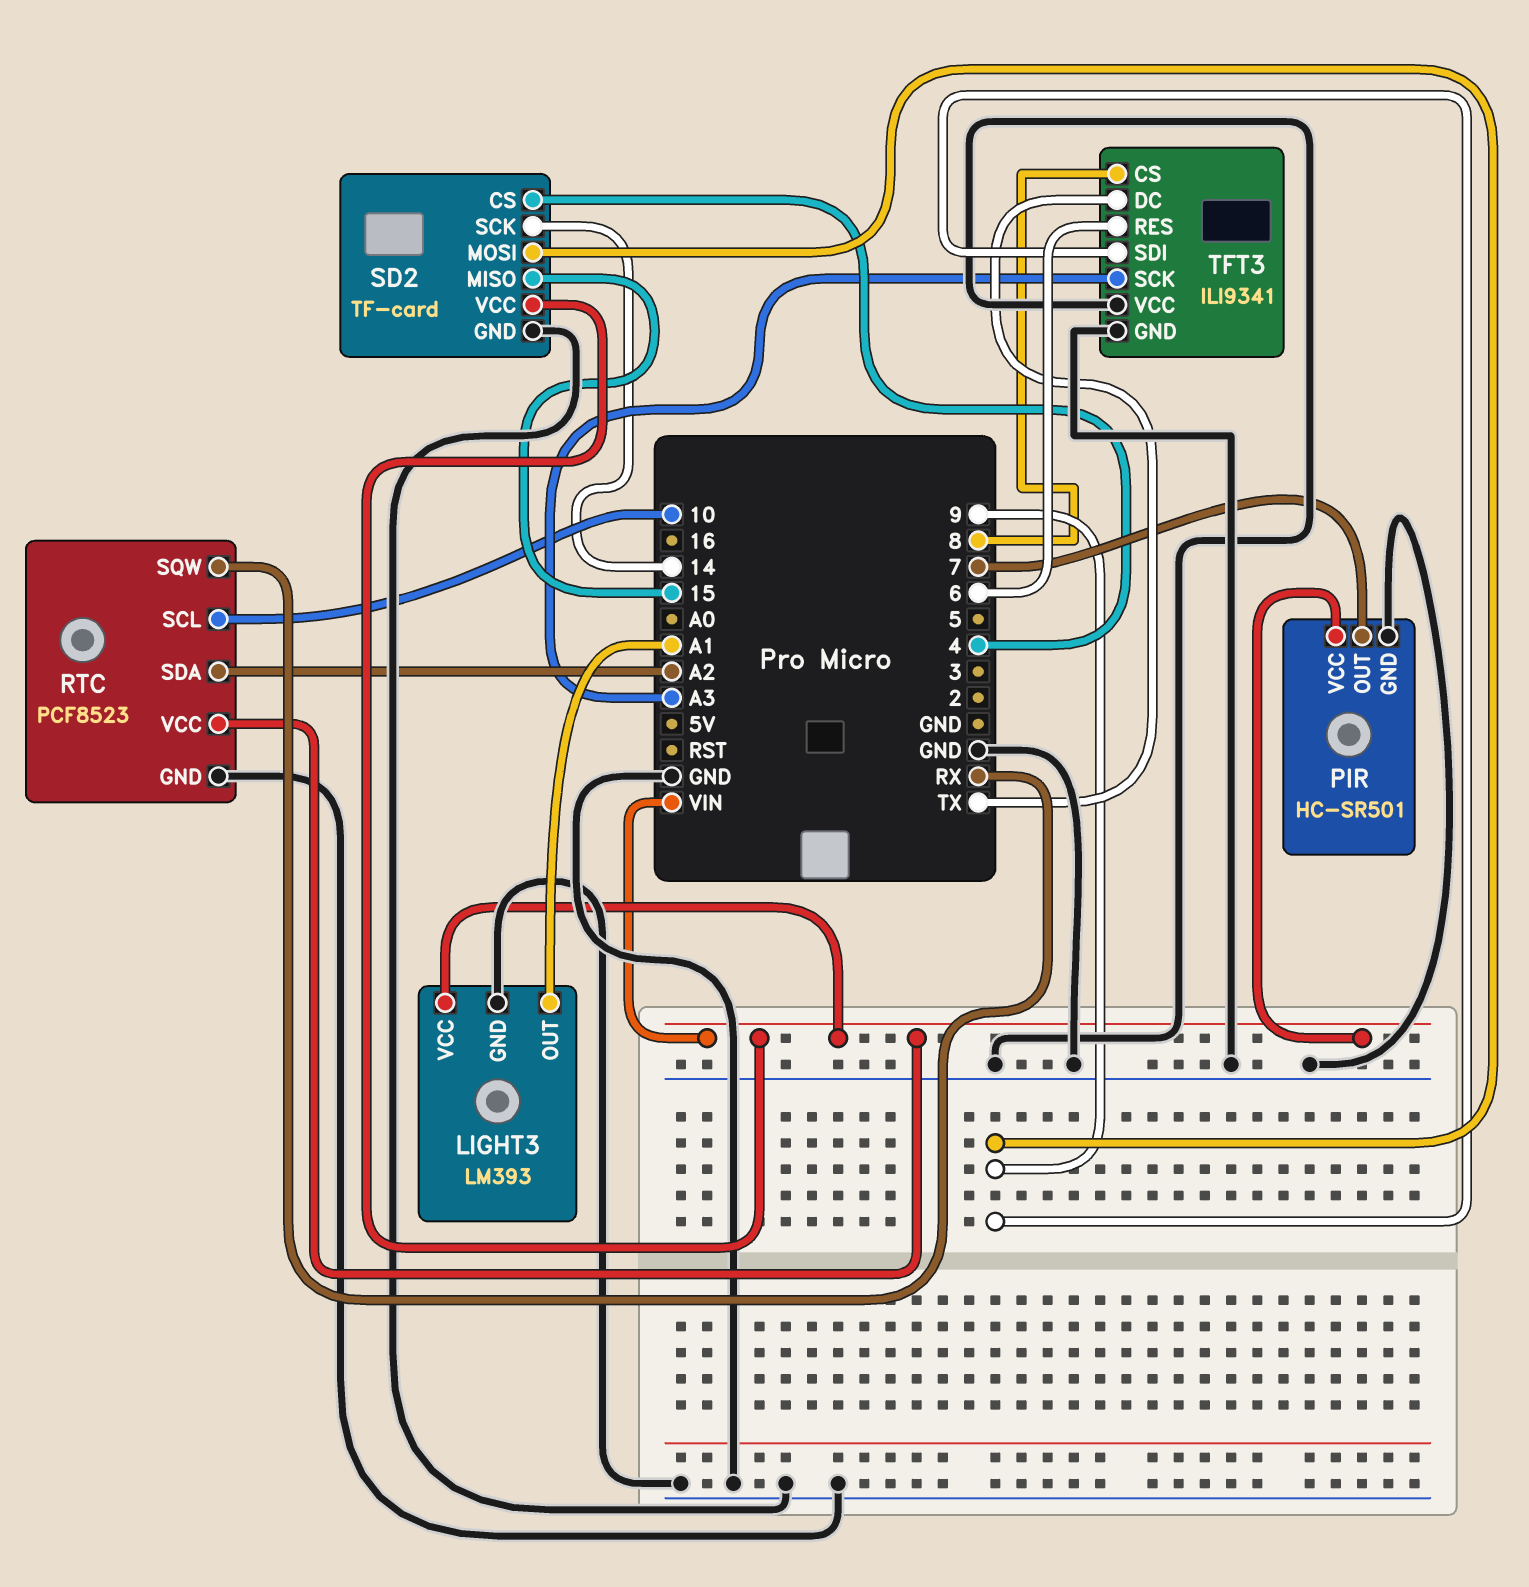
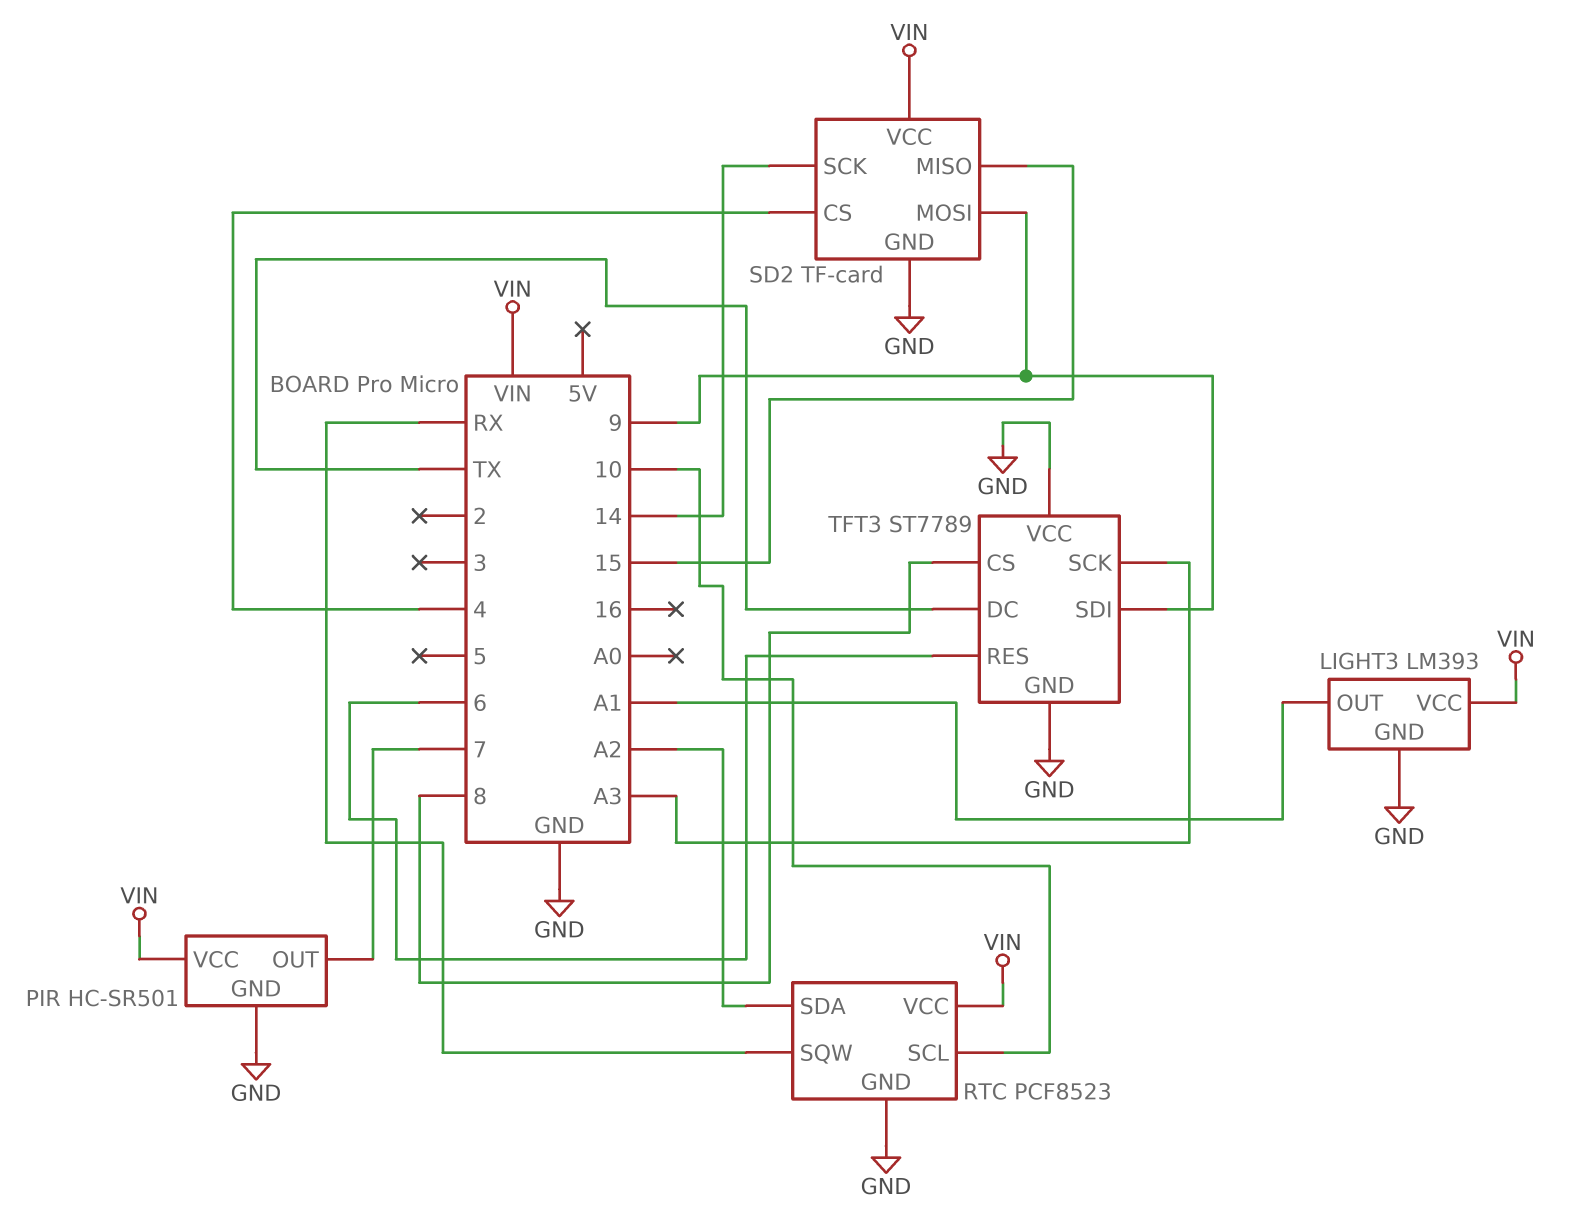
TFT3: ILI9341 -> ST7789

